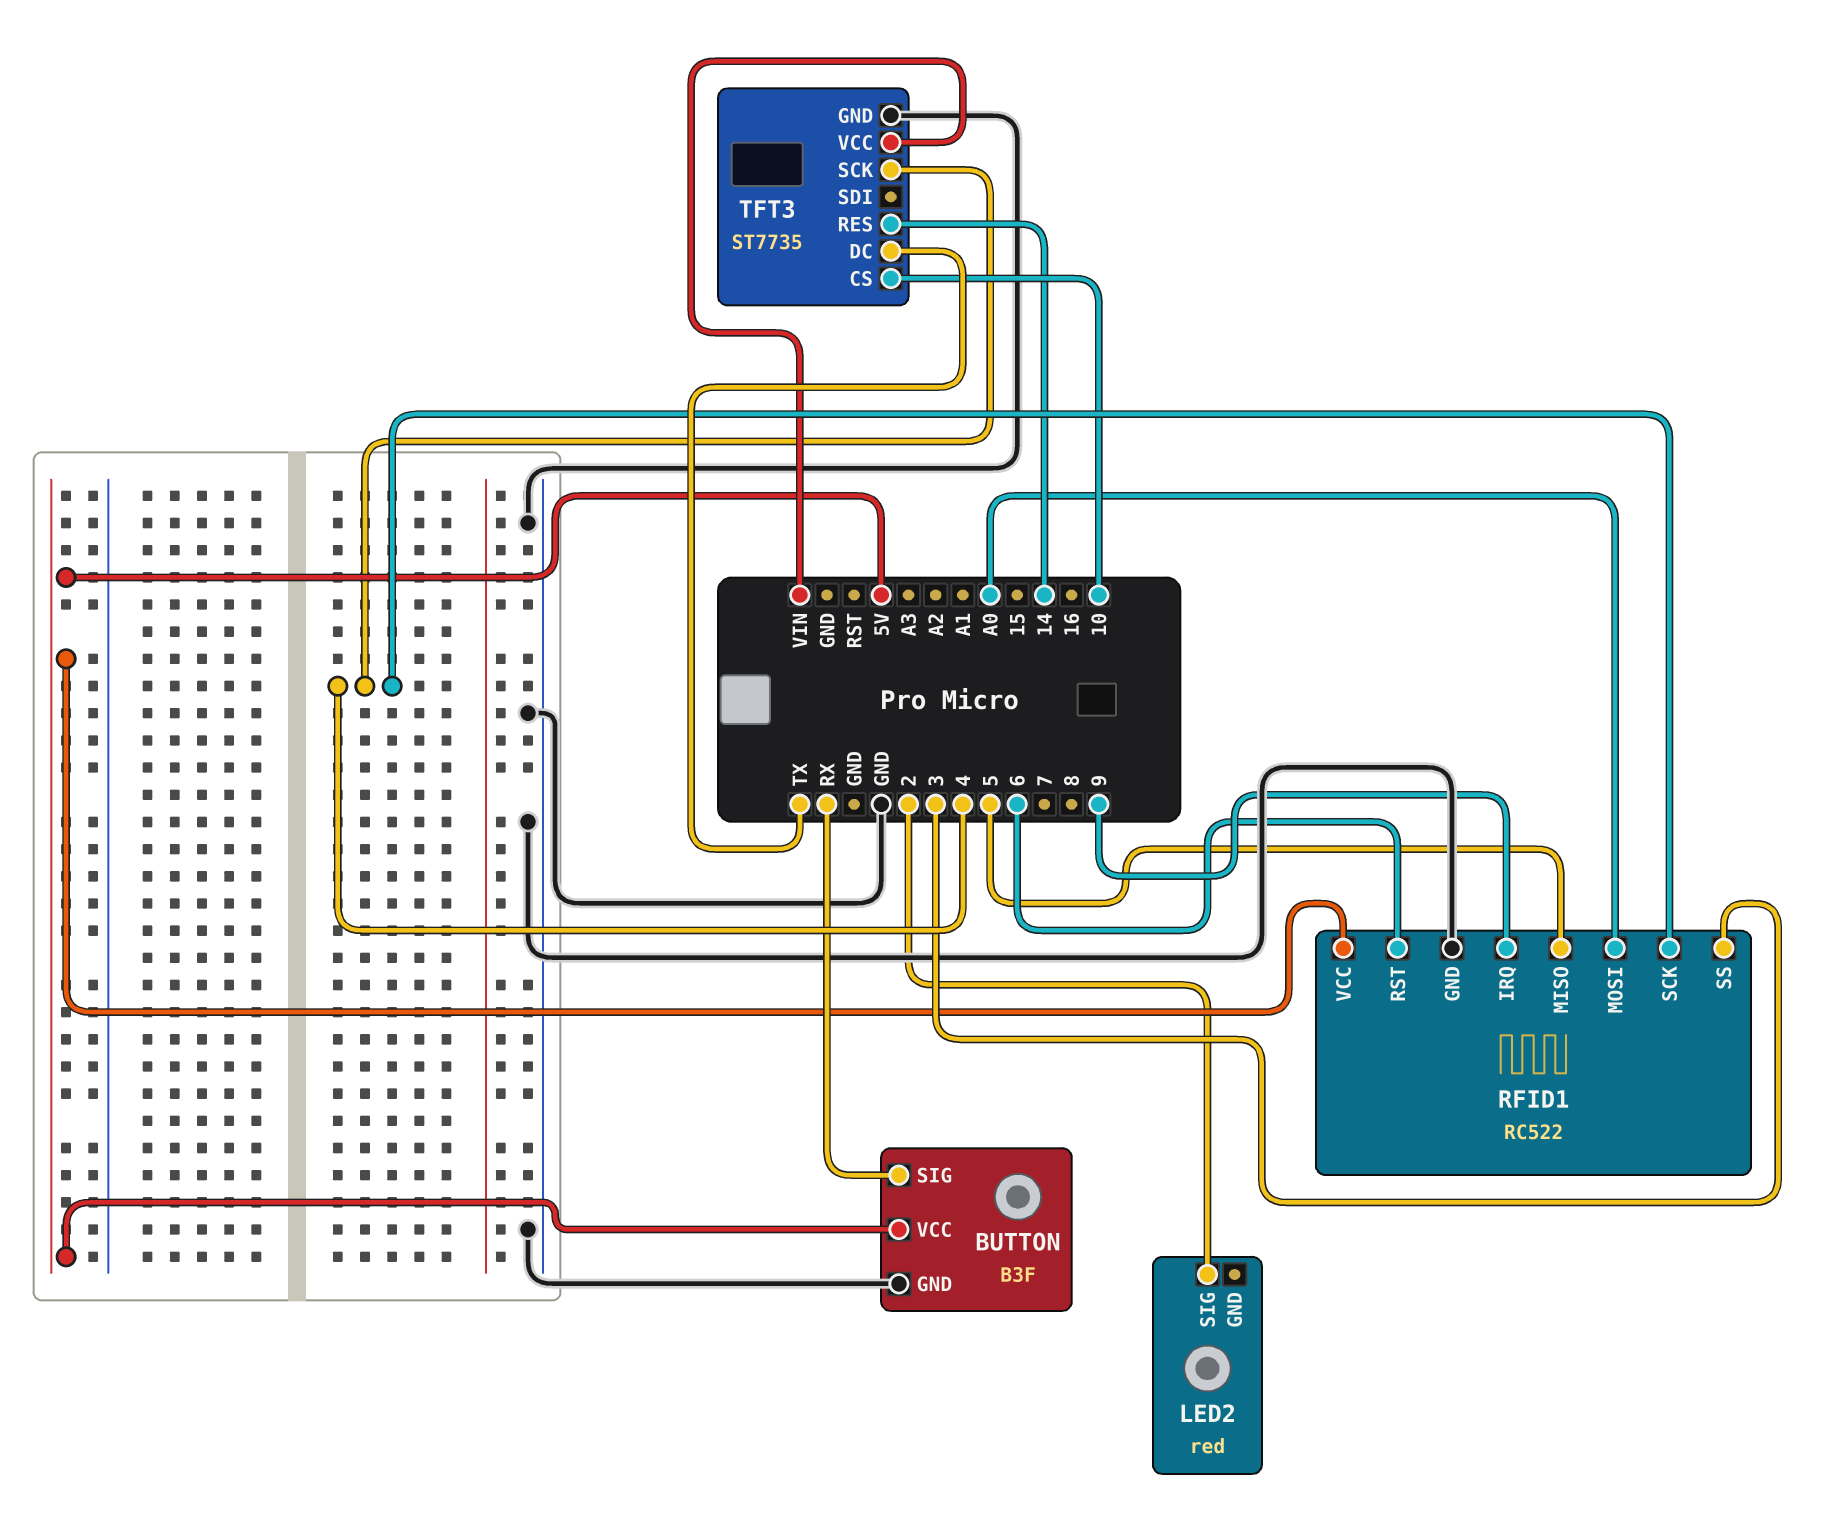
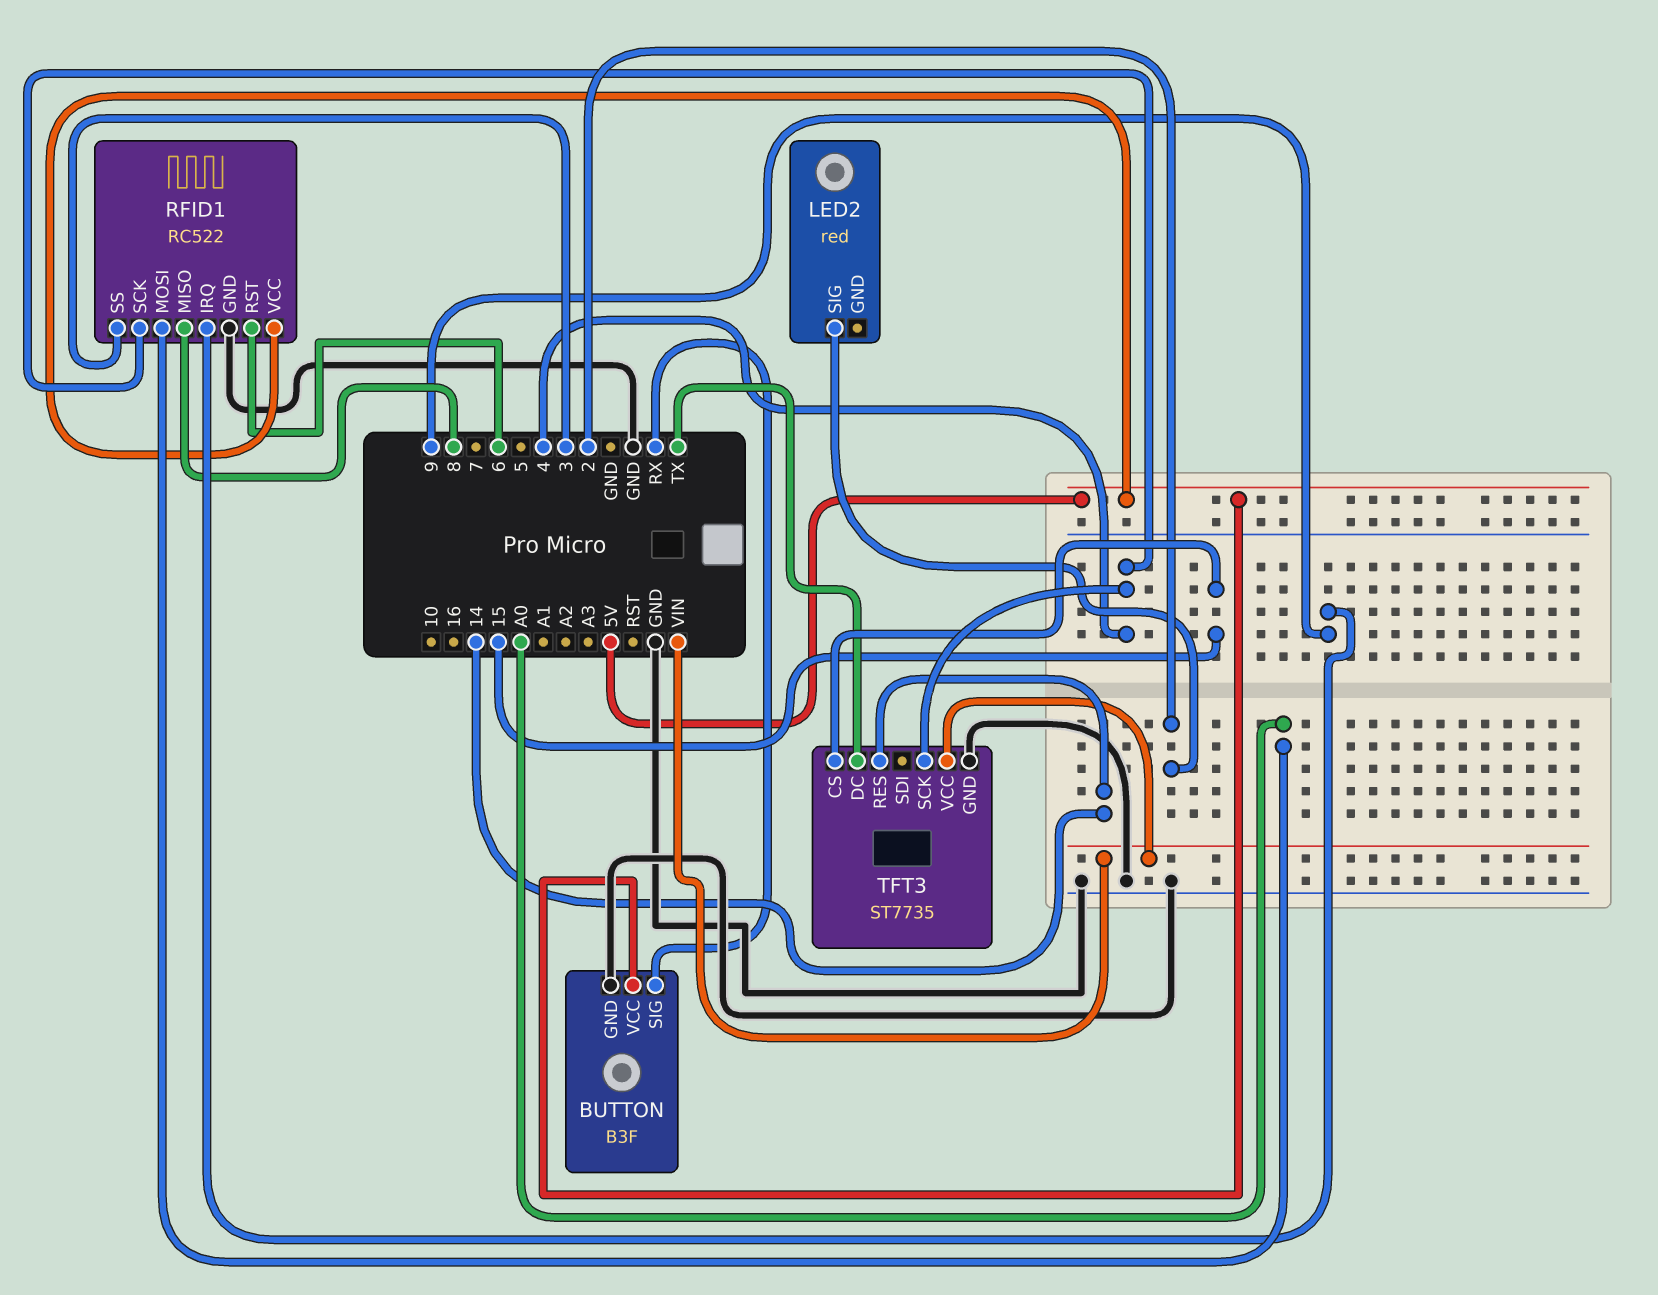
RFID1 pin MISO: 5 -> 8
TFT3 pin CS: 10 -> 15

